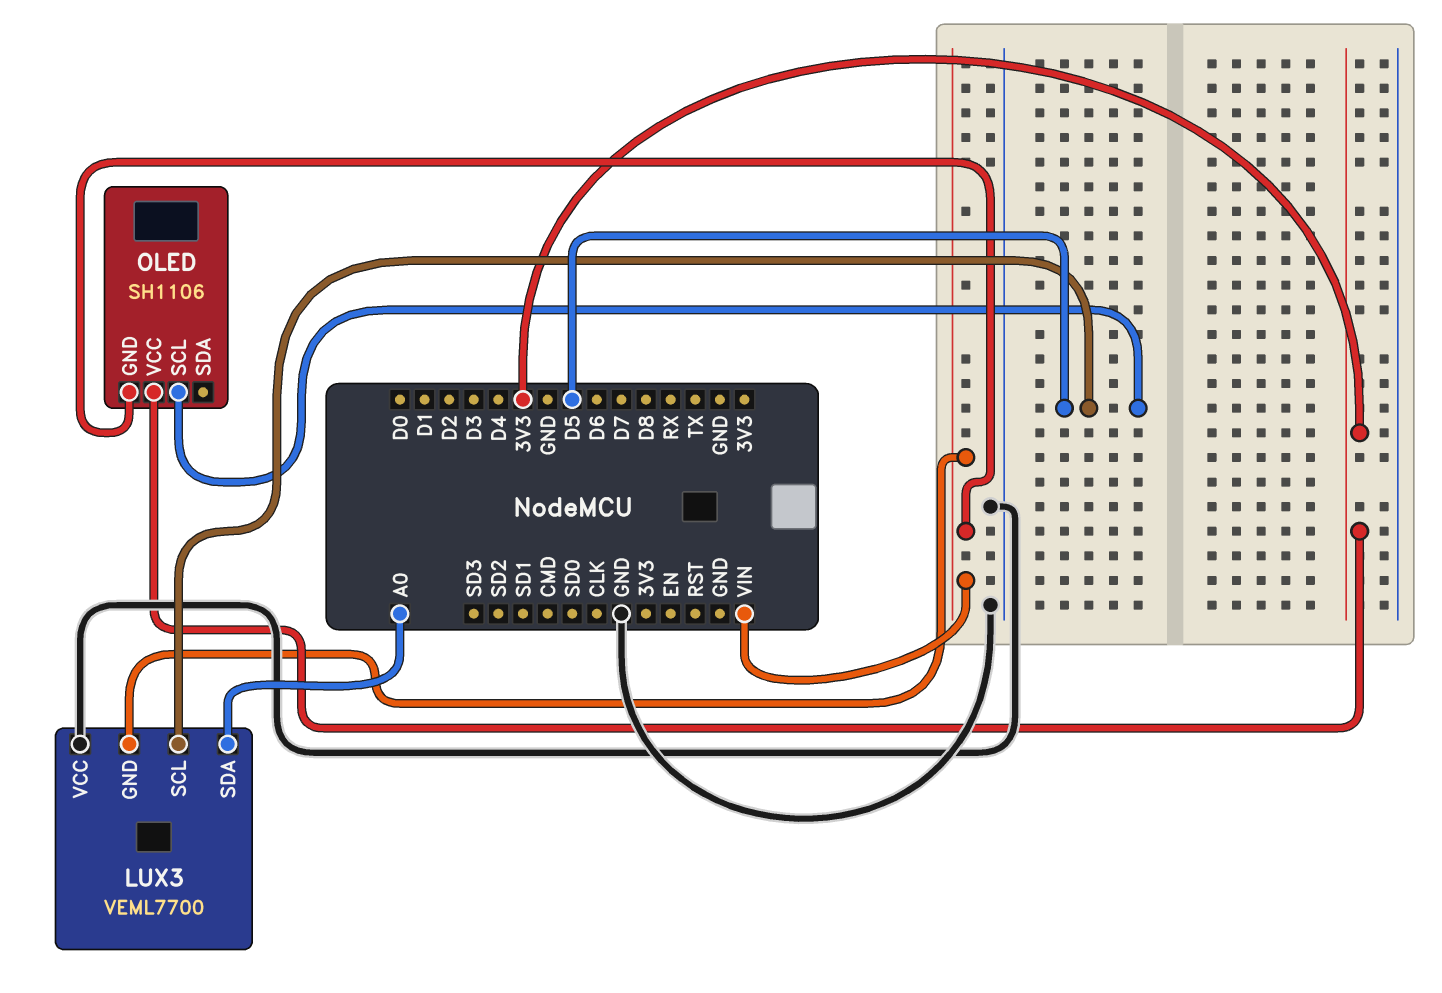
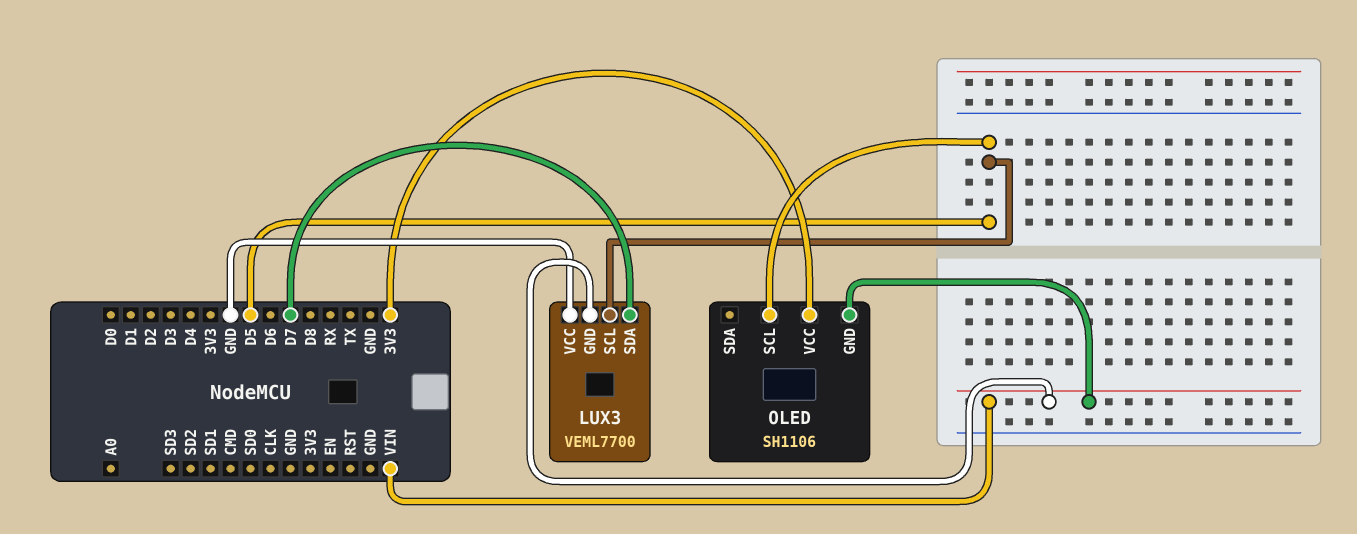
LUX3 pin SDA: A0 -> D7

